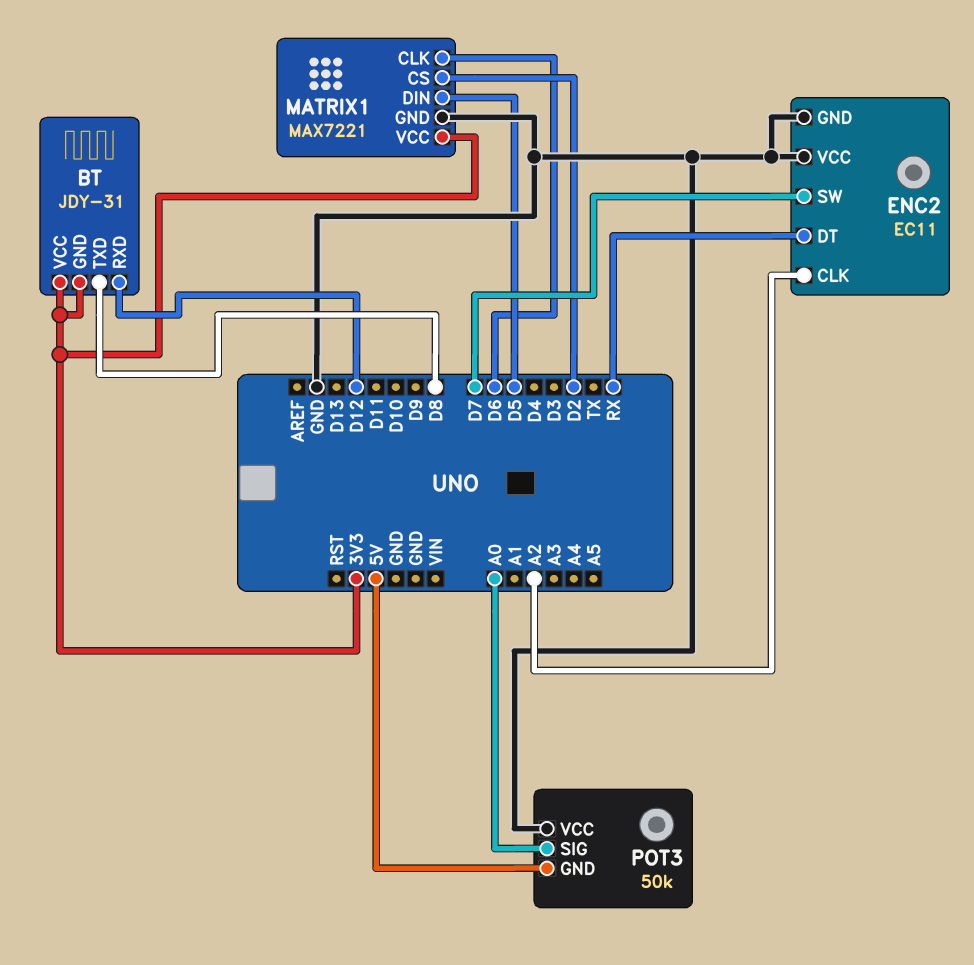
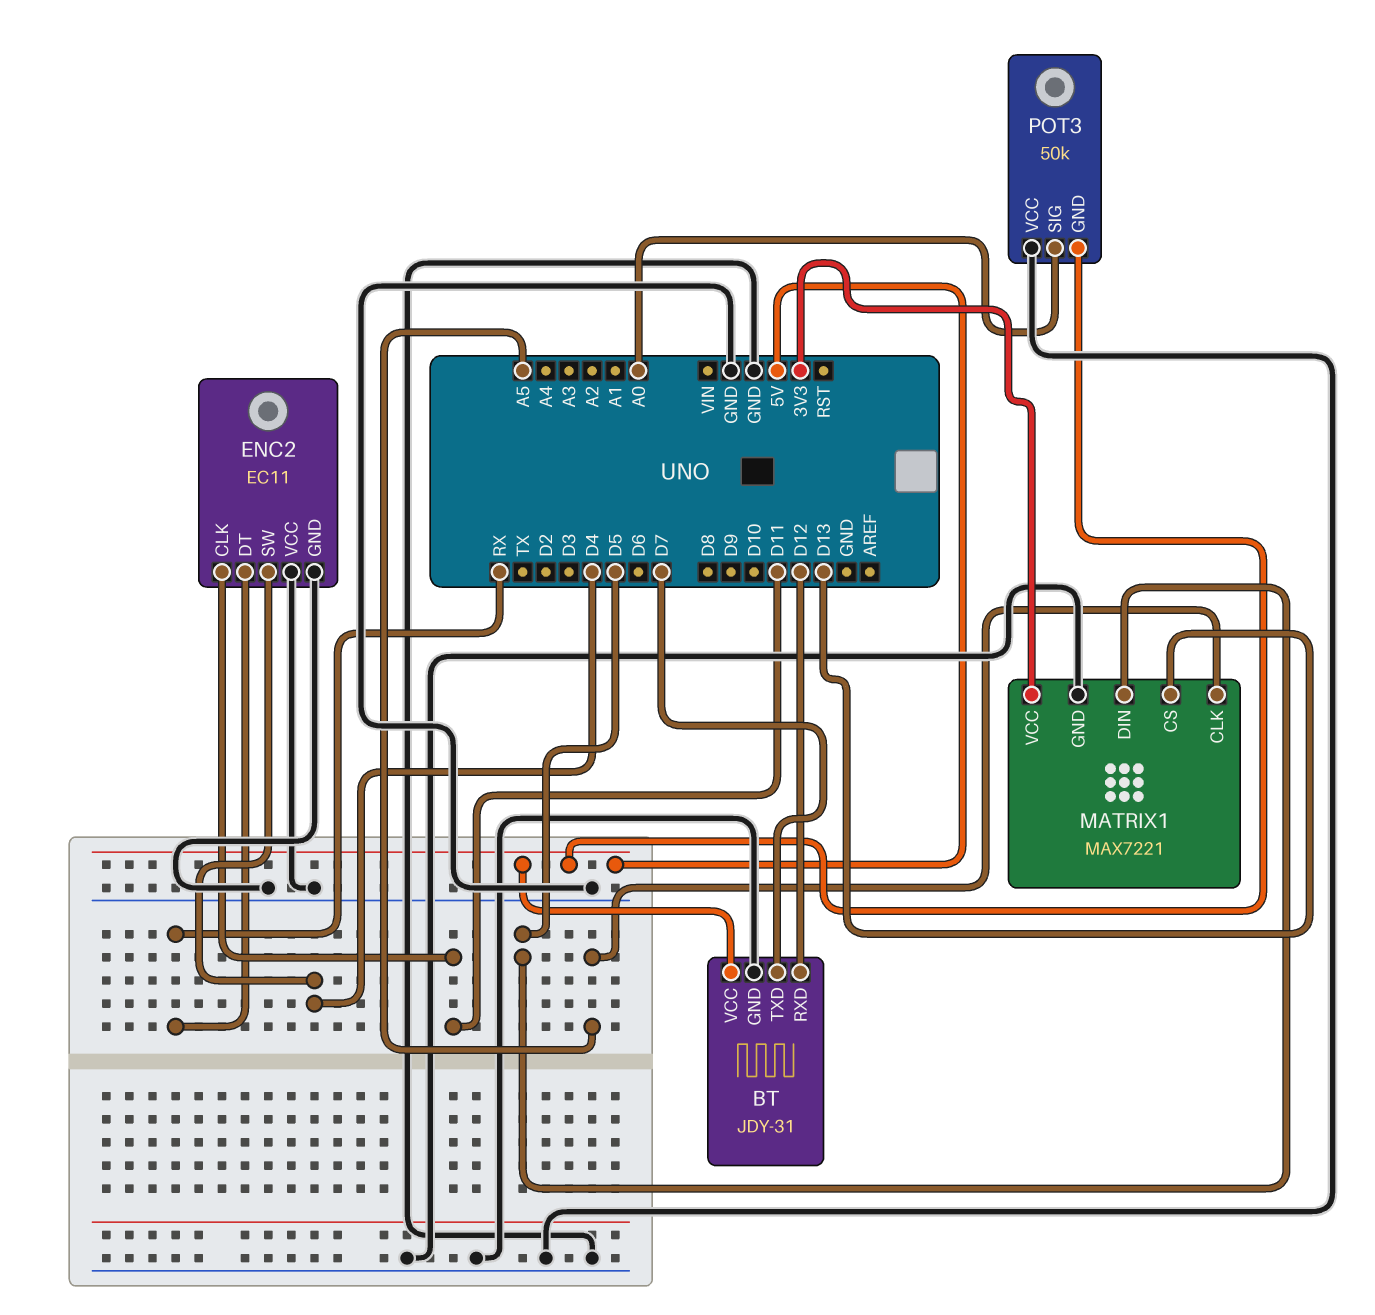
BT pin GND: 3V3 -> GND
BT pin TXD: D8 -> D7
BT pin VCC: 3V3 -> 5V
ENC2 pin CLK: A2 -> D11
ENC2 pin SW: D7 -> D4
MATRIX1 pin CLK: D6 -> A5
MATRIX1 pin CS: D2 -> D13

